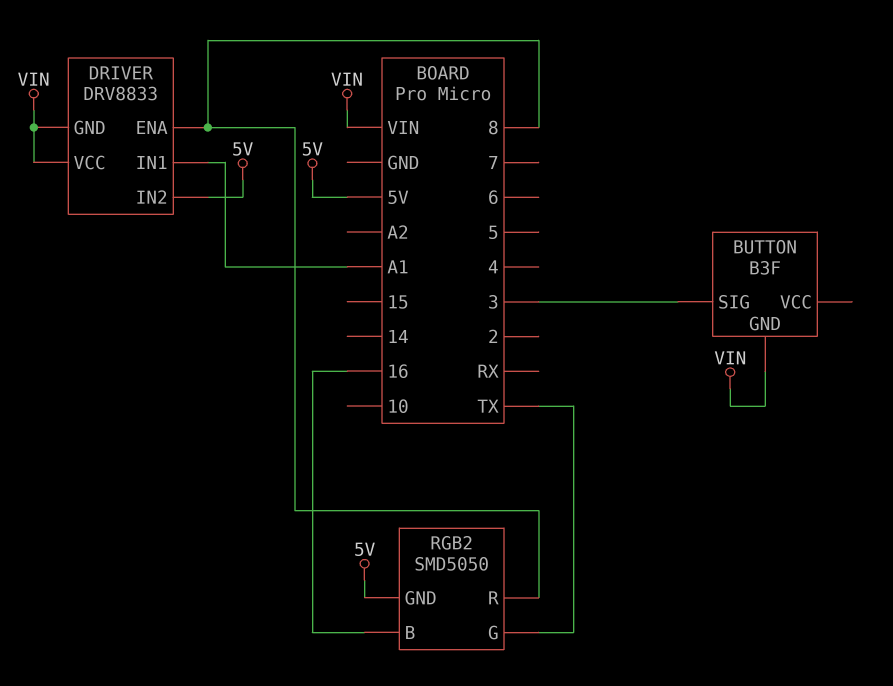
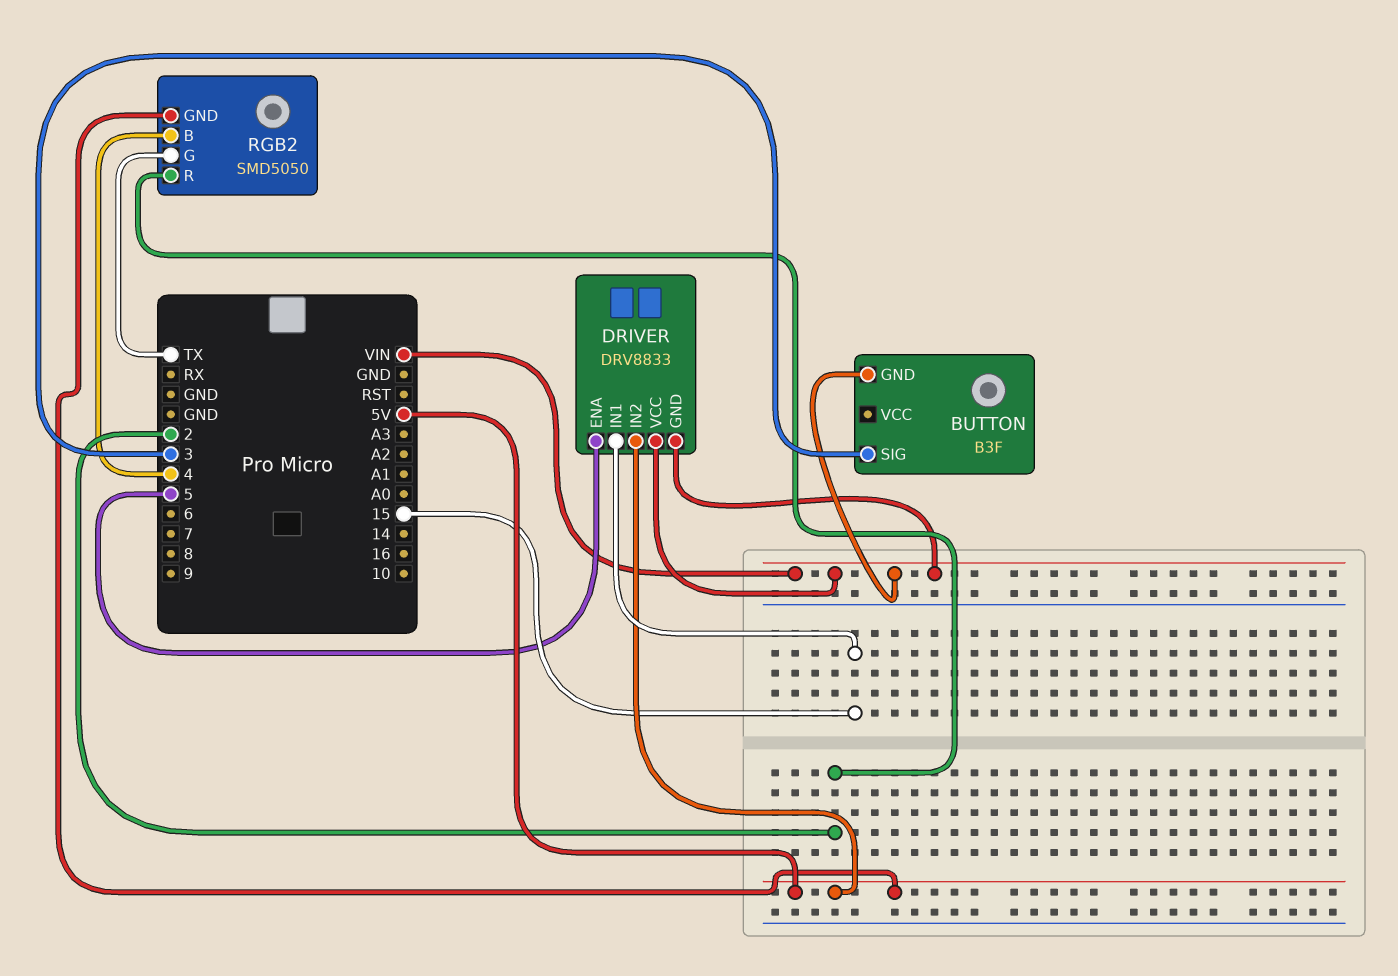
DRIVER pin ENA: 8 -> 5
DRIVER pin IN1: A1 -> 15
RGB2 pin B: 16 -> 4
RGB2 pin R: 8 -> 2

